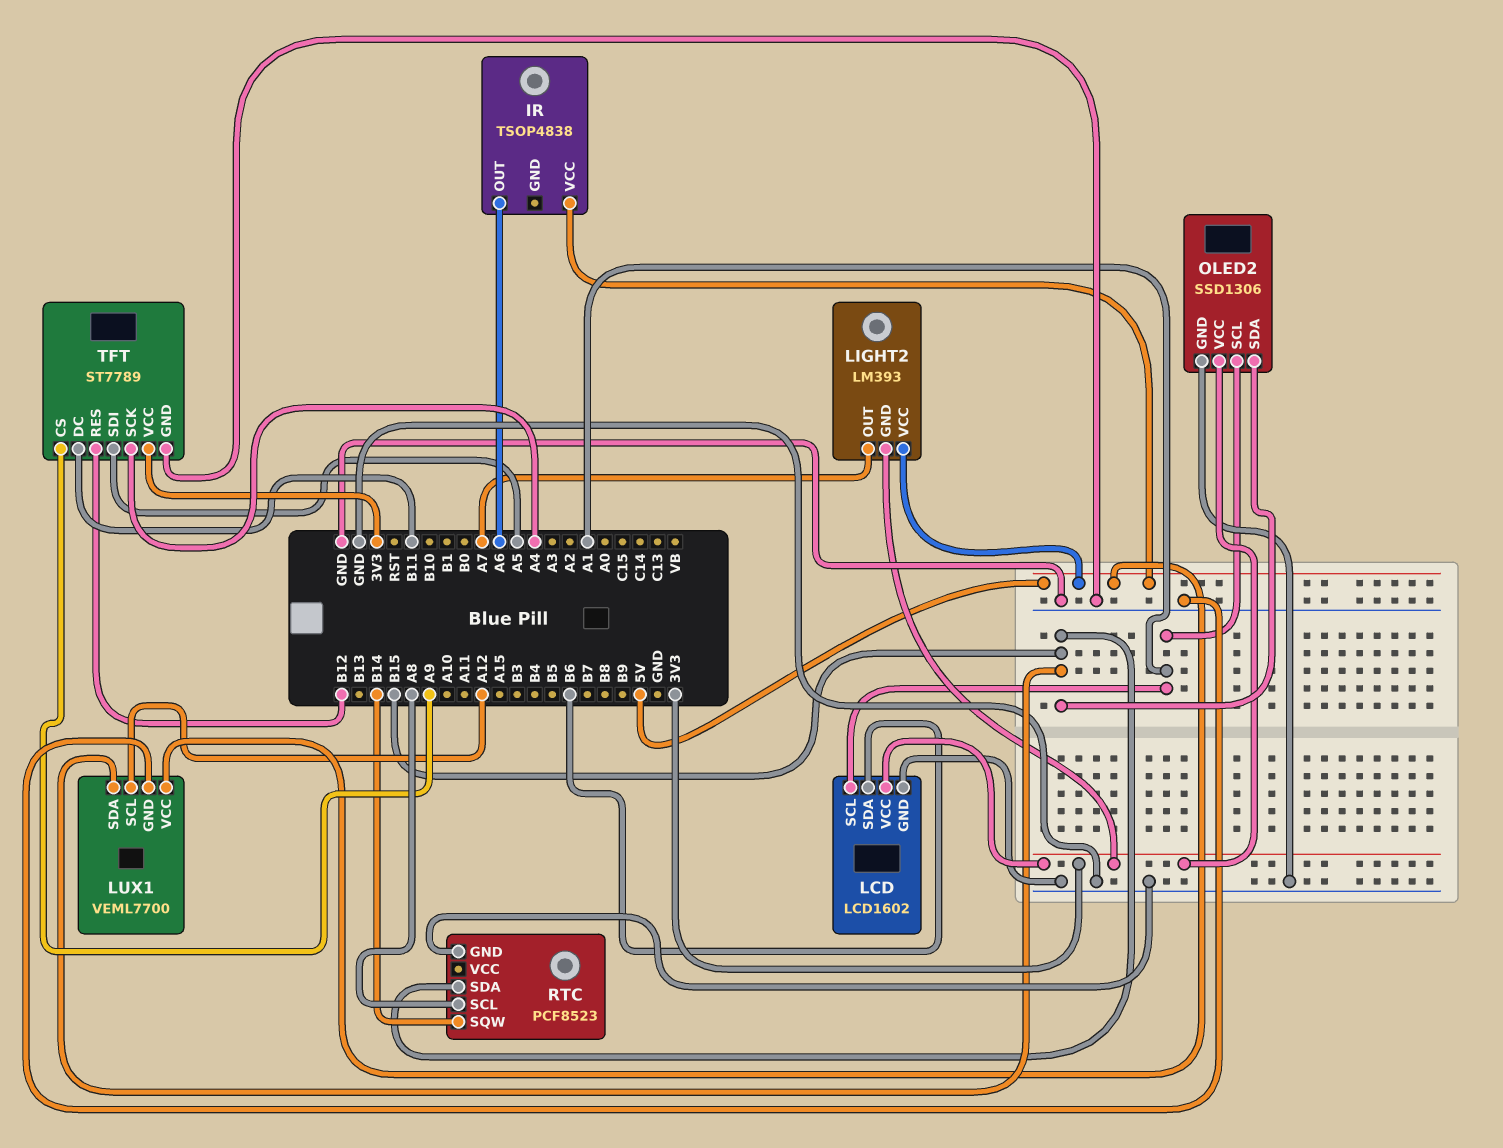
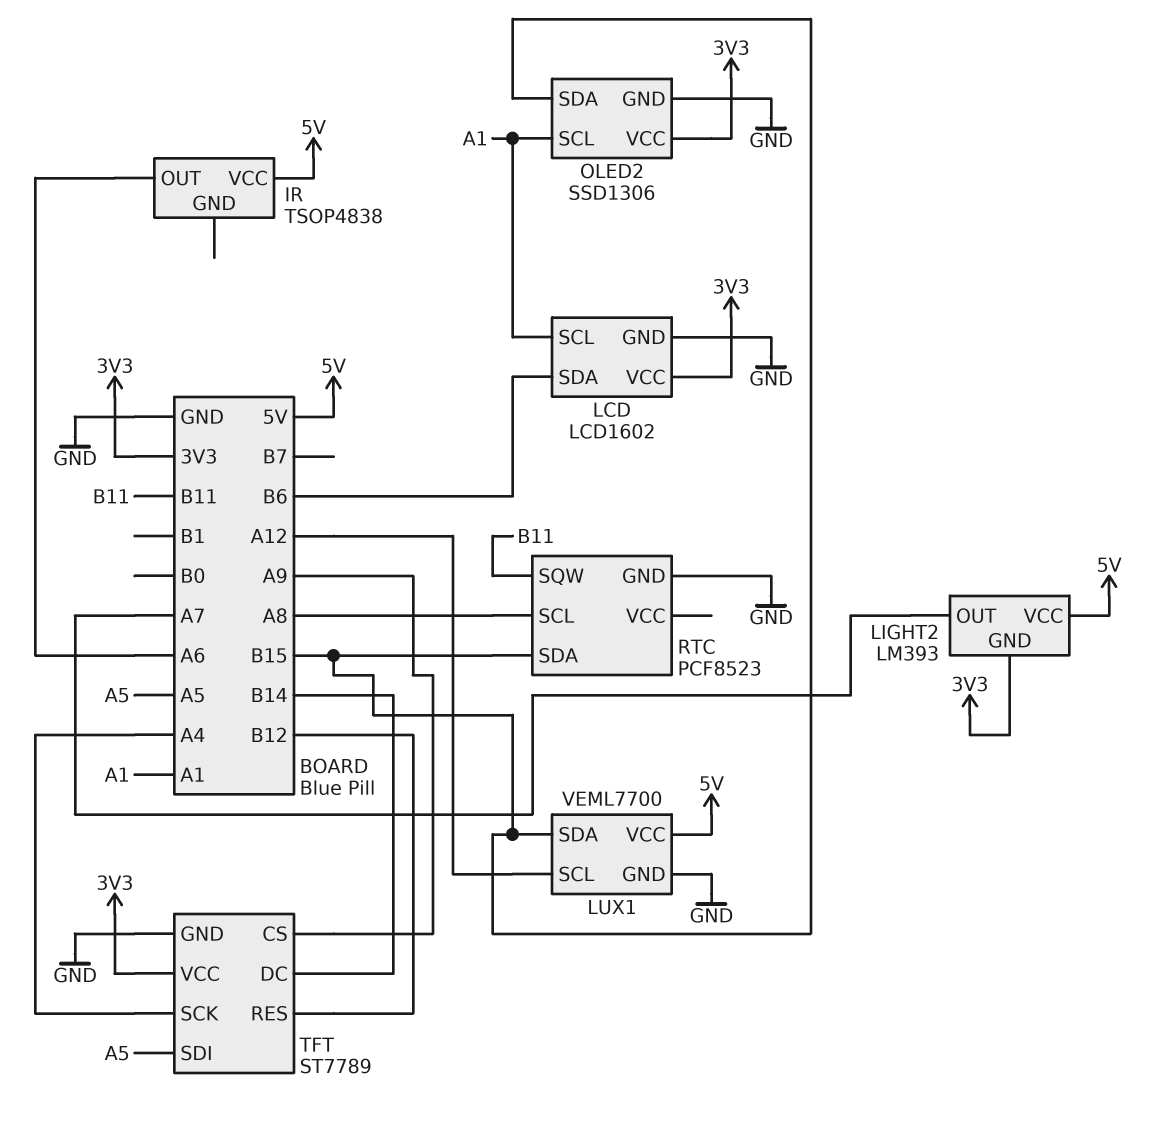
RTC pin SQW: B14 -> B11
TFT pin DC: B11 -> B14

